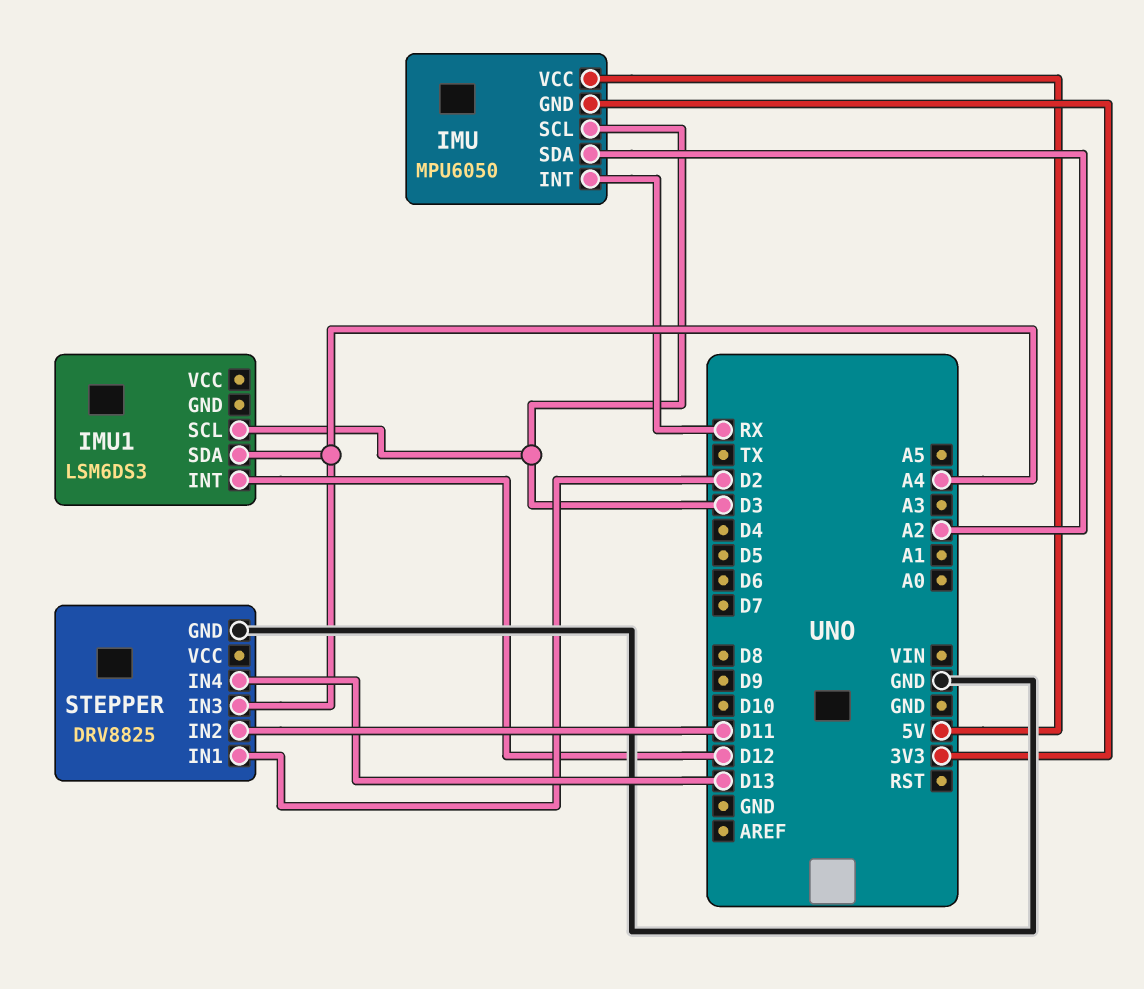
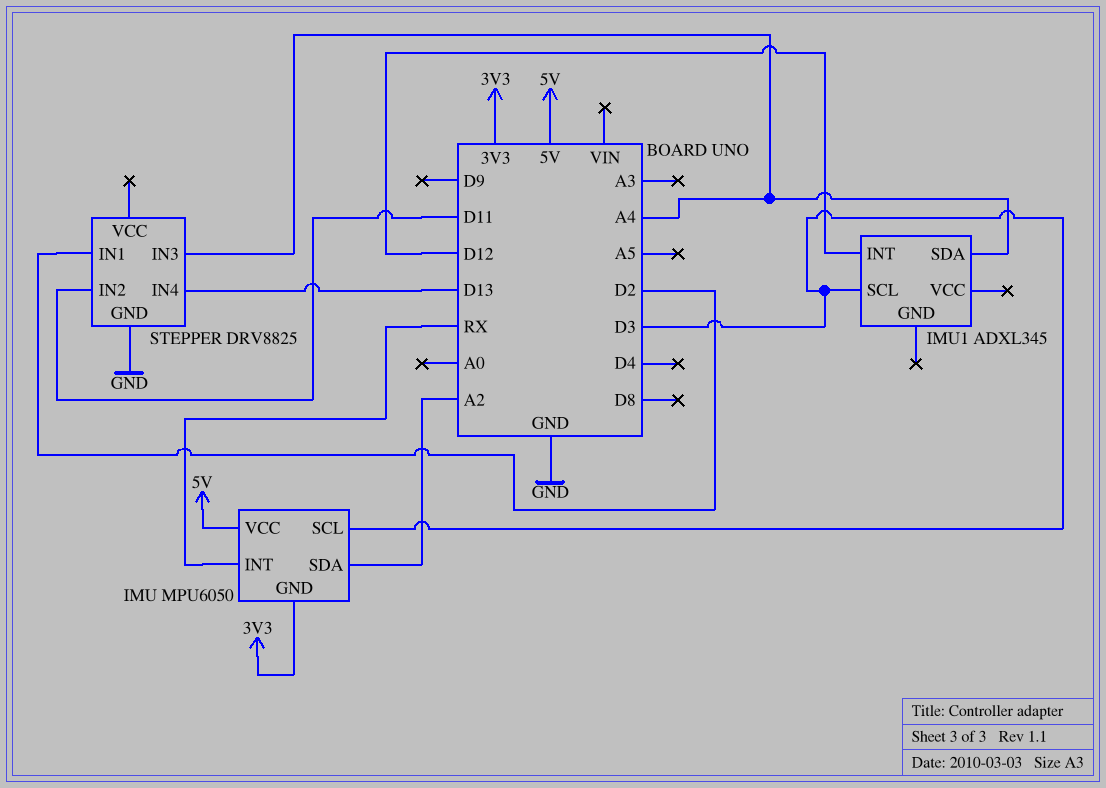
IMU1: LSM6DS3 -> ADXL345

